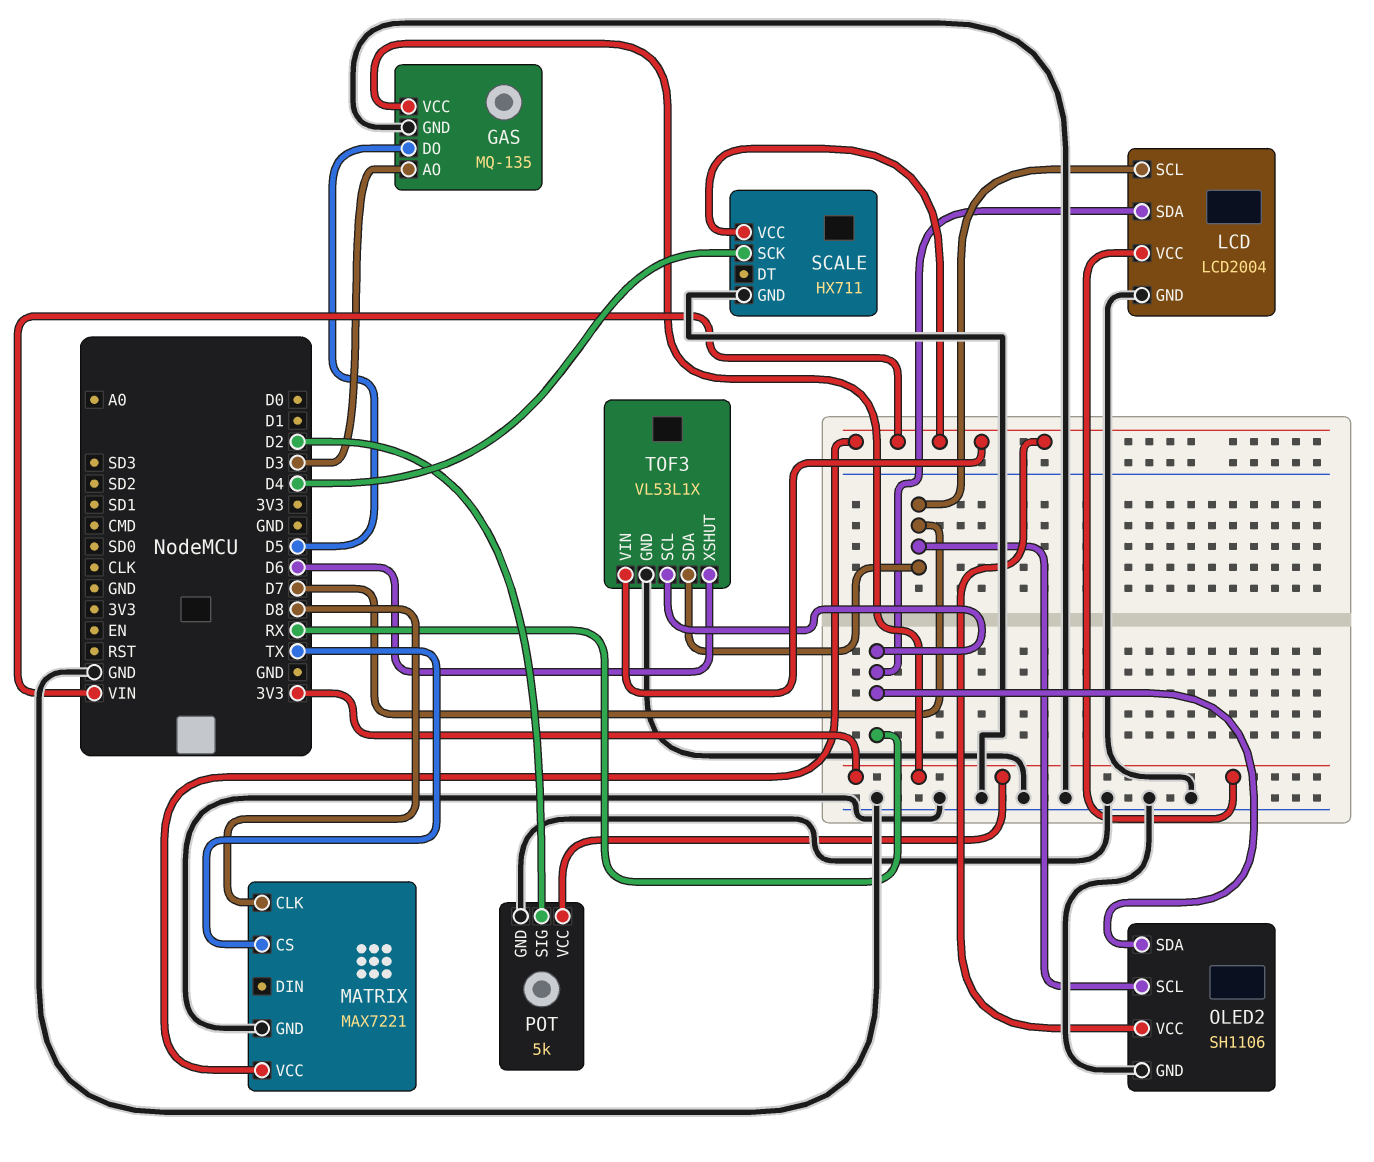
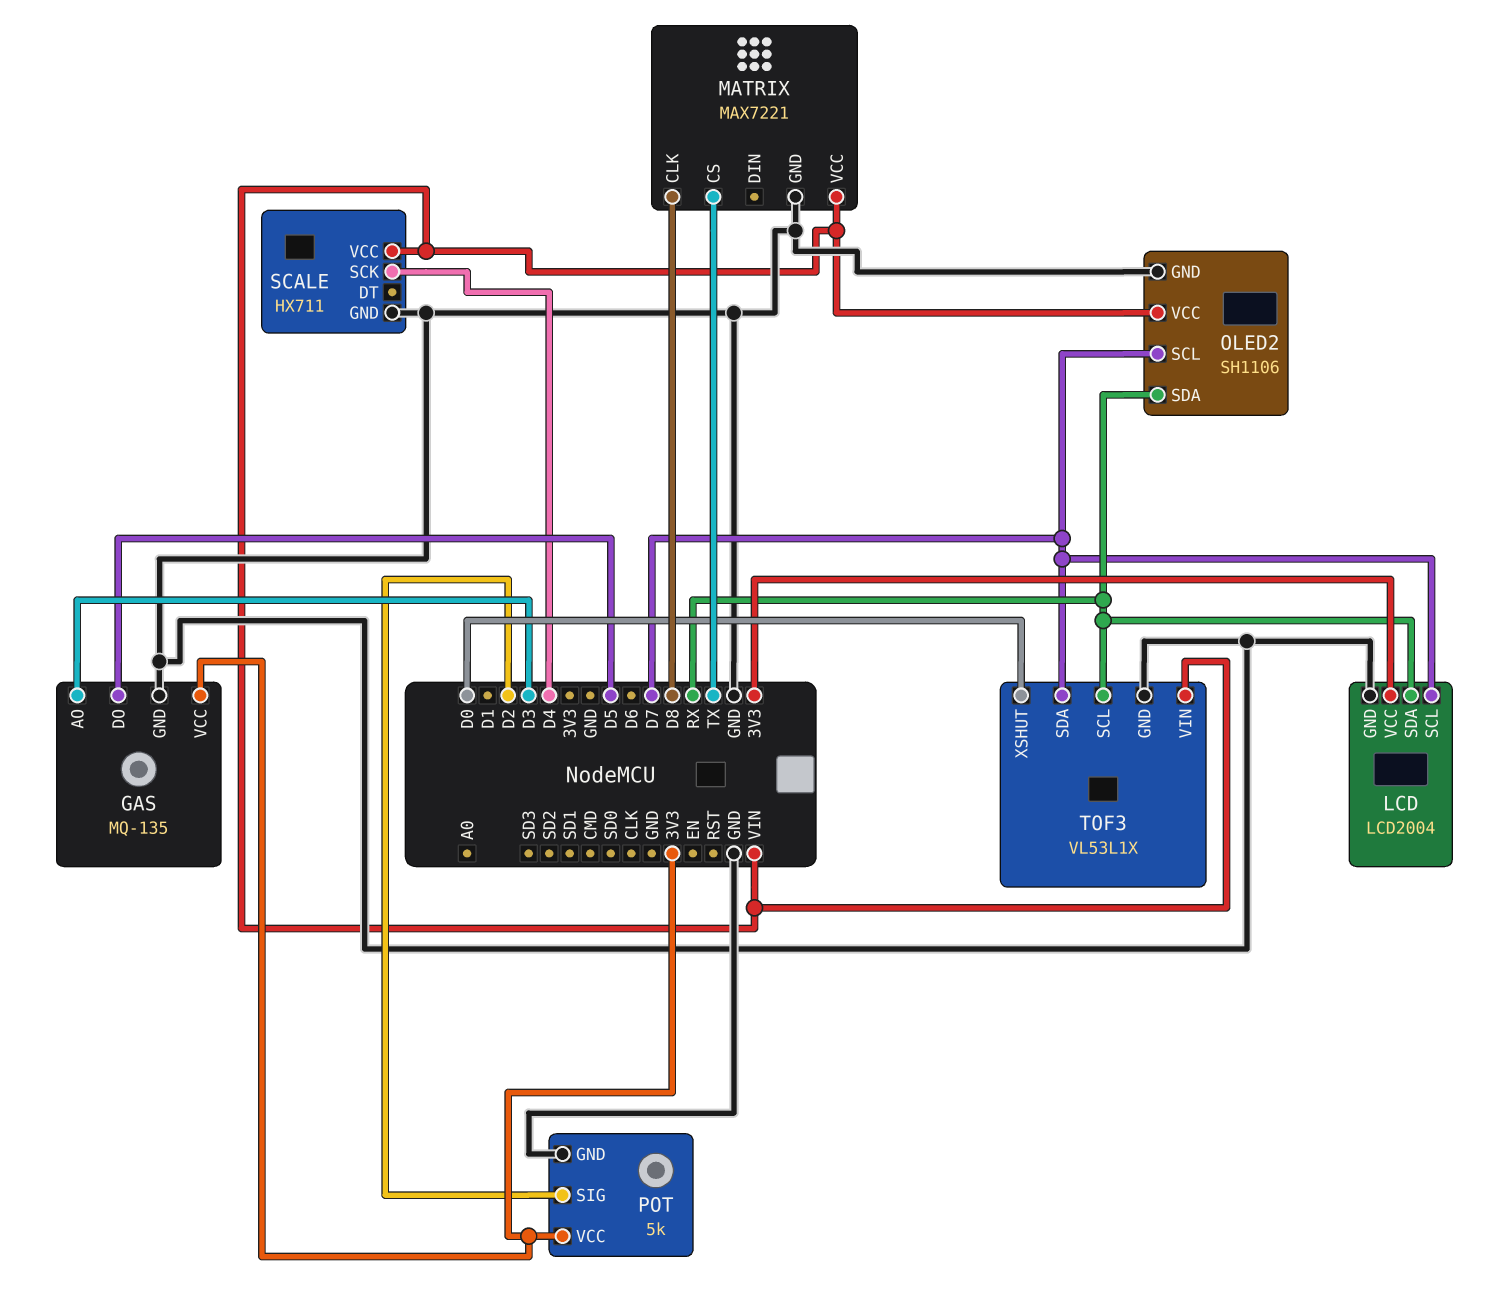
TOF3 pin XSHUT: D6 -> D0

